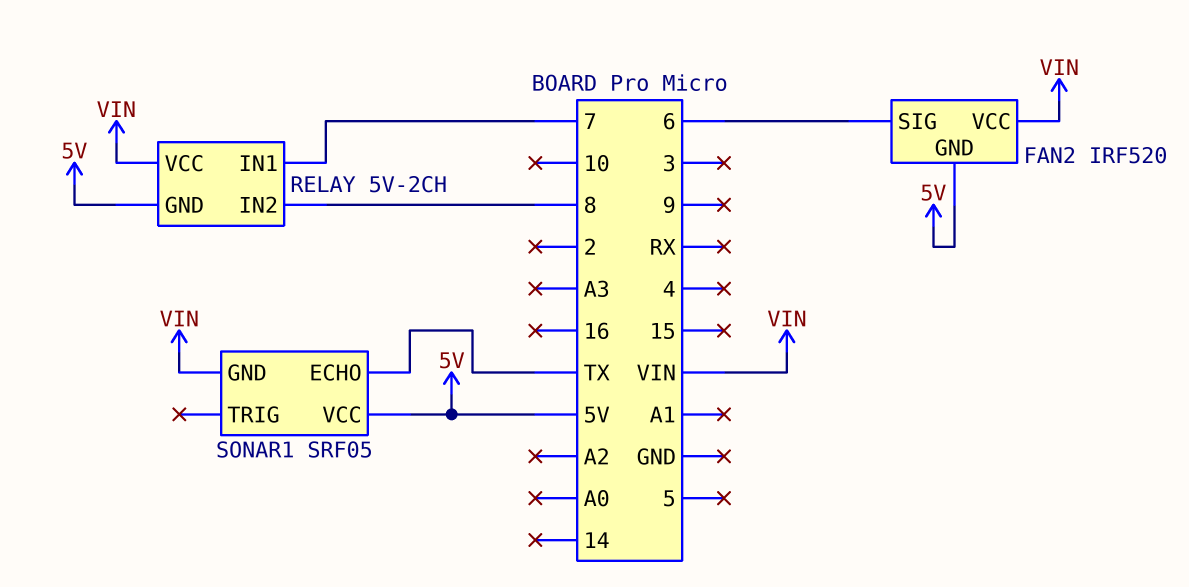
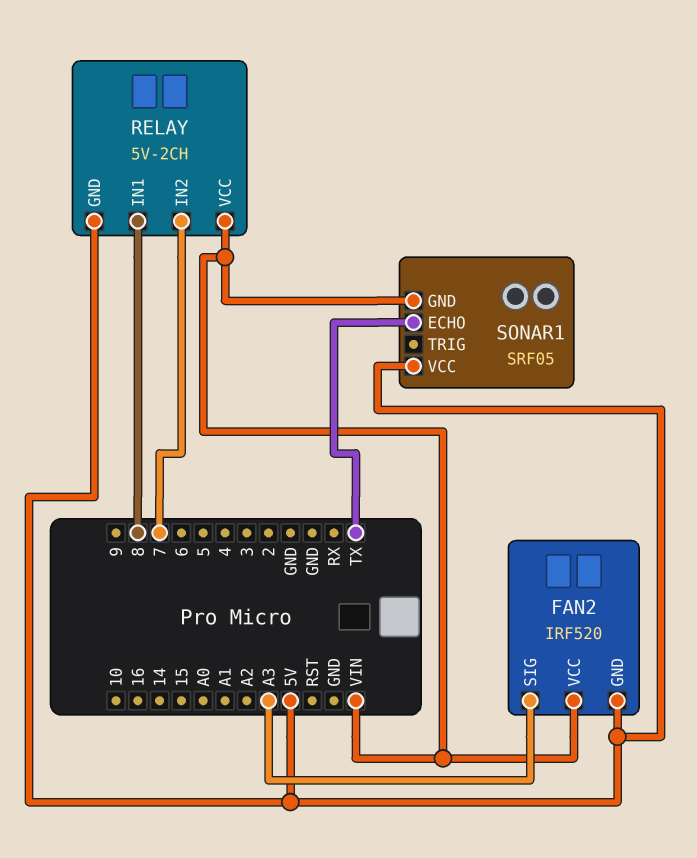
FAN2 pin SIG: 6 -> A3
RELAY pin IN1: 7 -> 8
RELAY pin IN2: 8 -> 7

